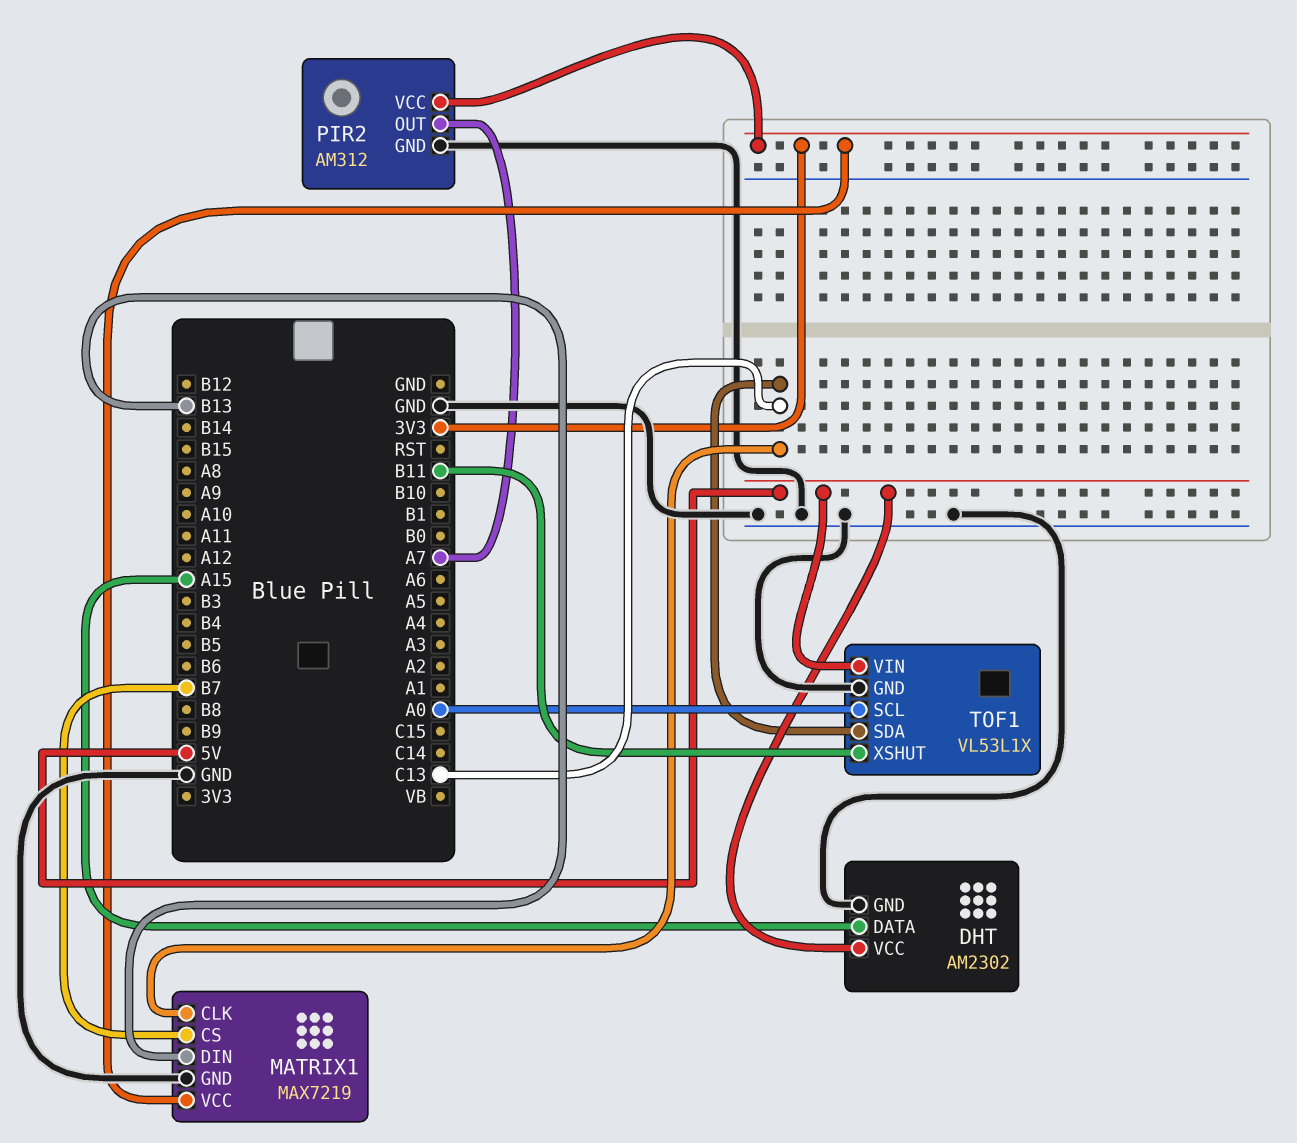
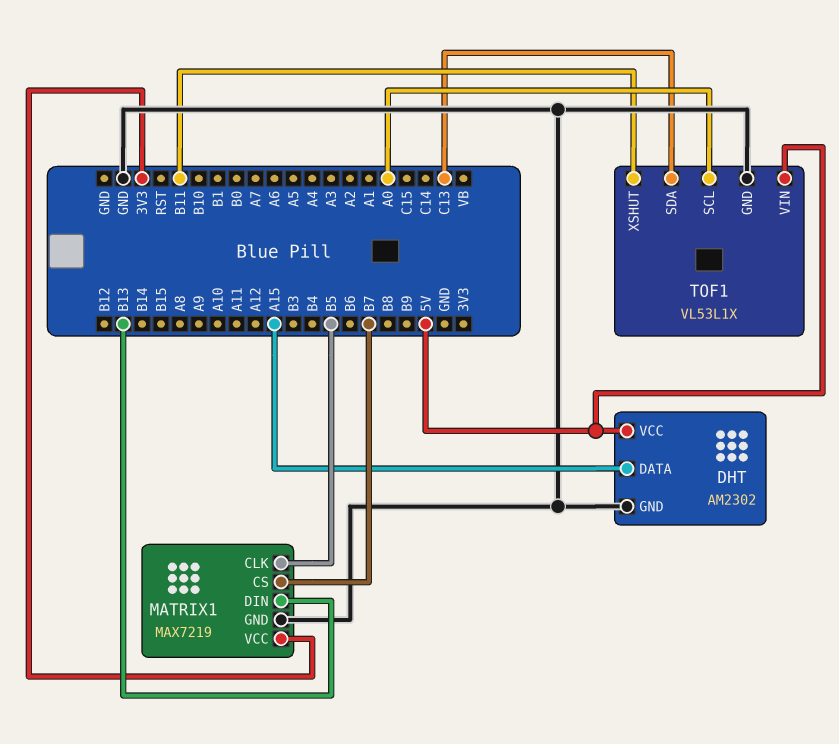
MATRIX1 pin CLK: C13 -> B5
PIR2: AM312 -> none
PIR2 pin GND: GND -> none
PIR2 pin OUT: A7 -> none
PIR2 pin VCC: 3V3 -> none

